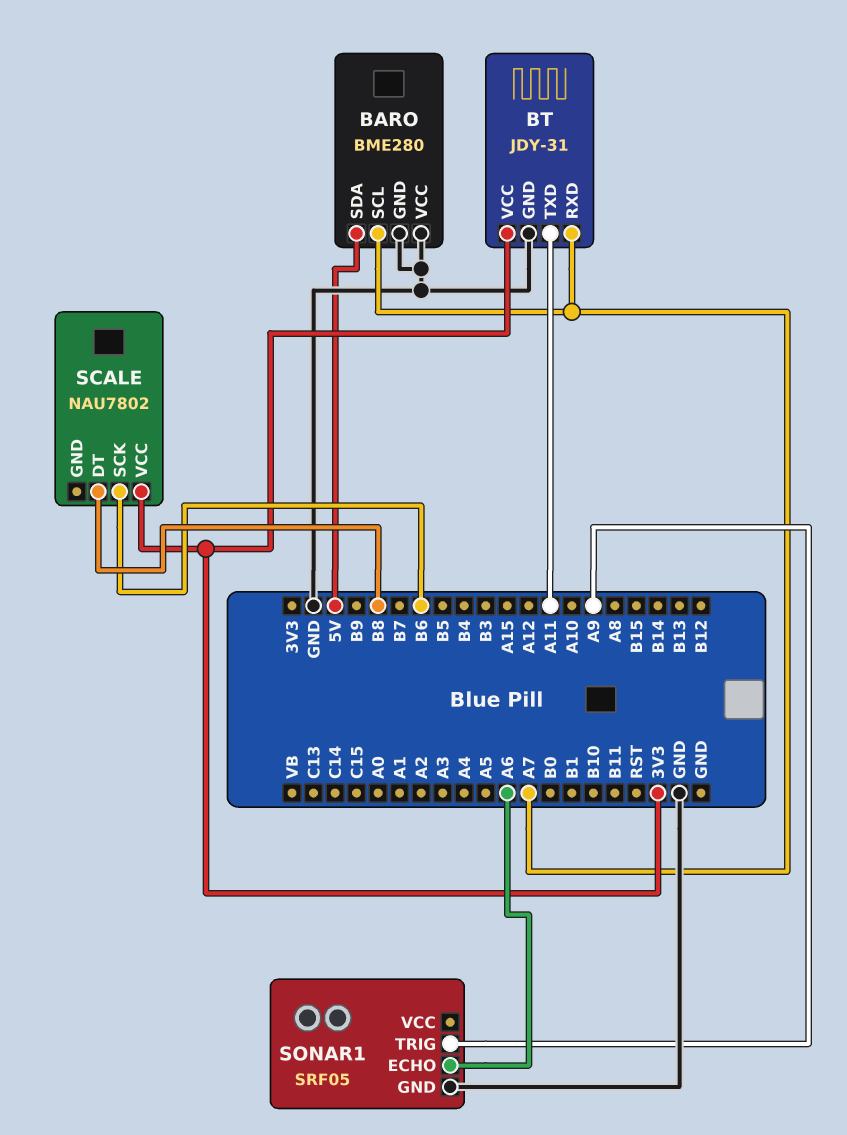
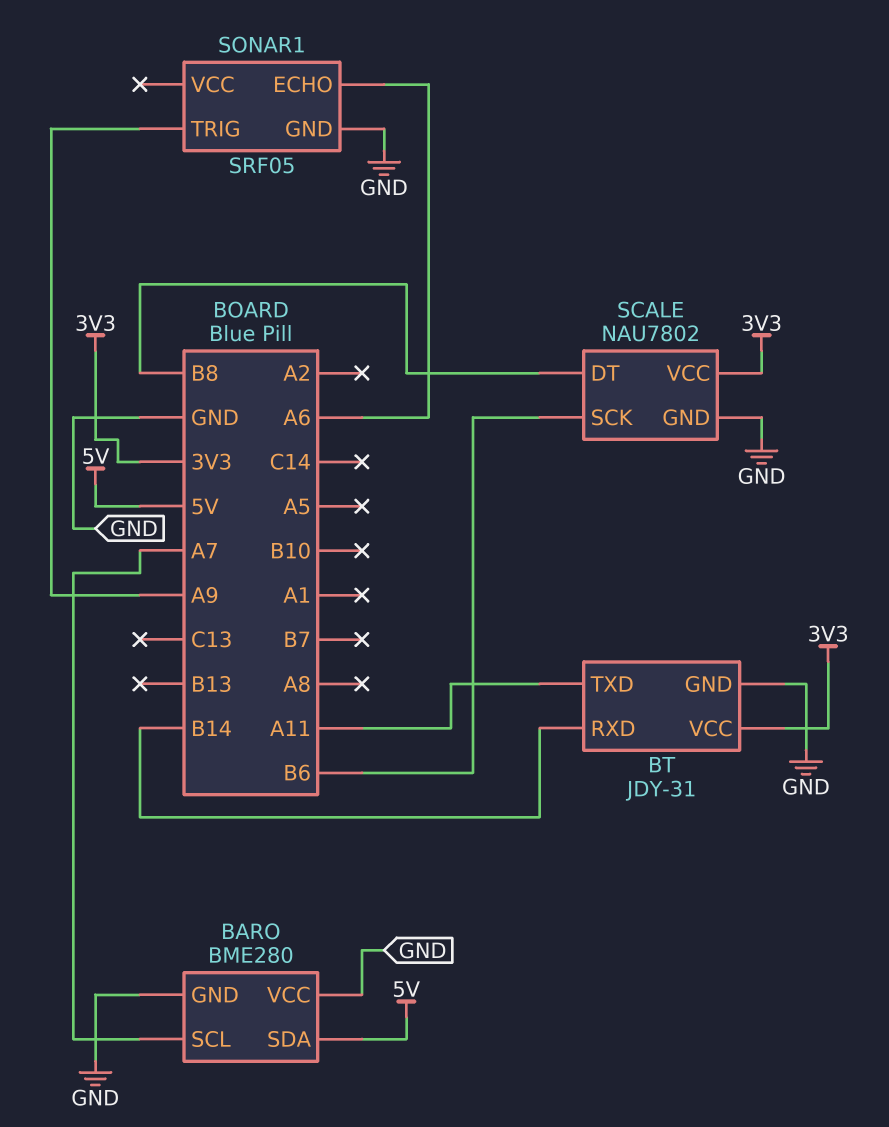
BT pin RXD: A7 -> B14
SCALE pin GND: none -> GND

